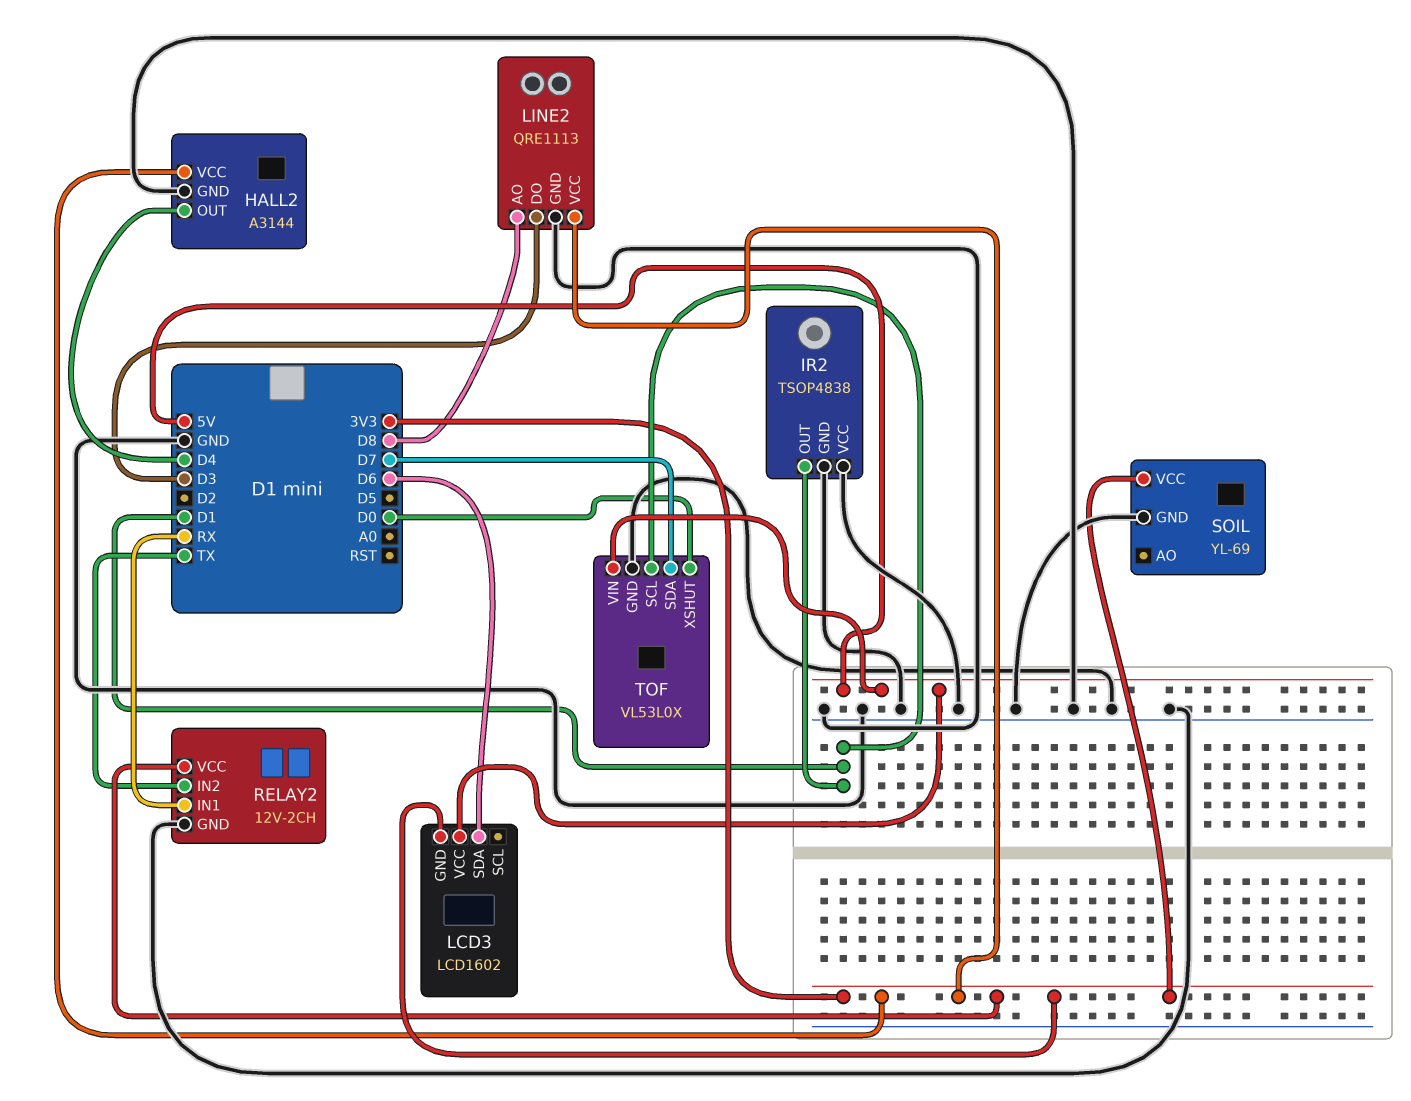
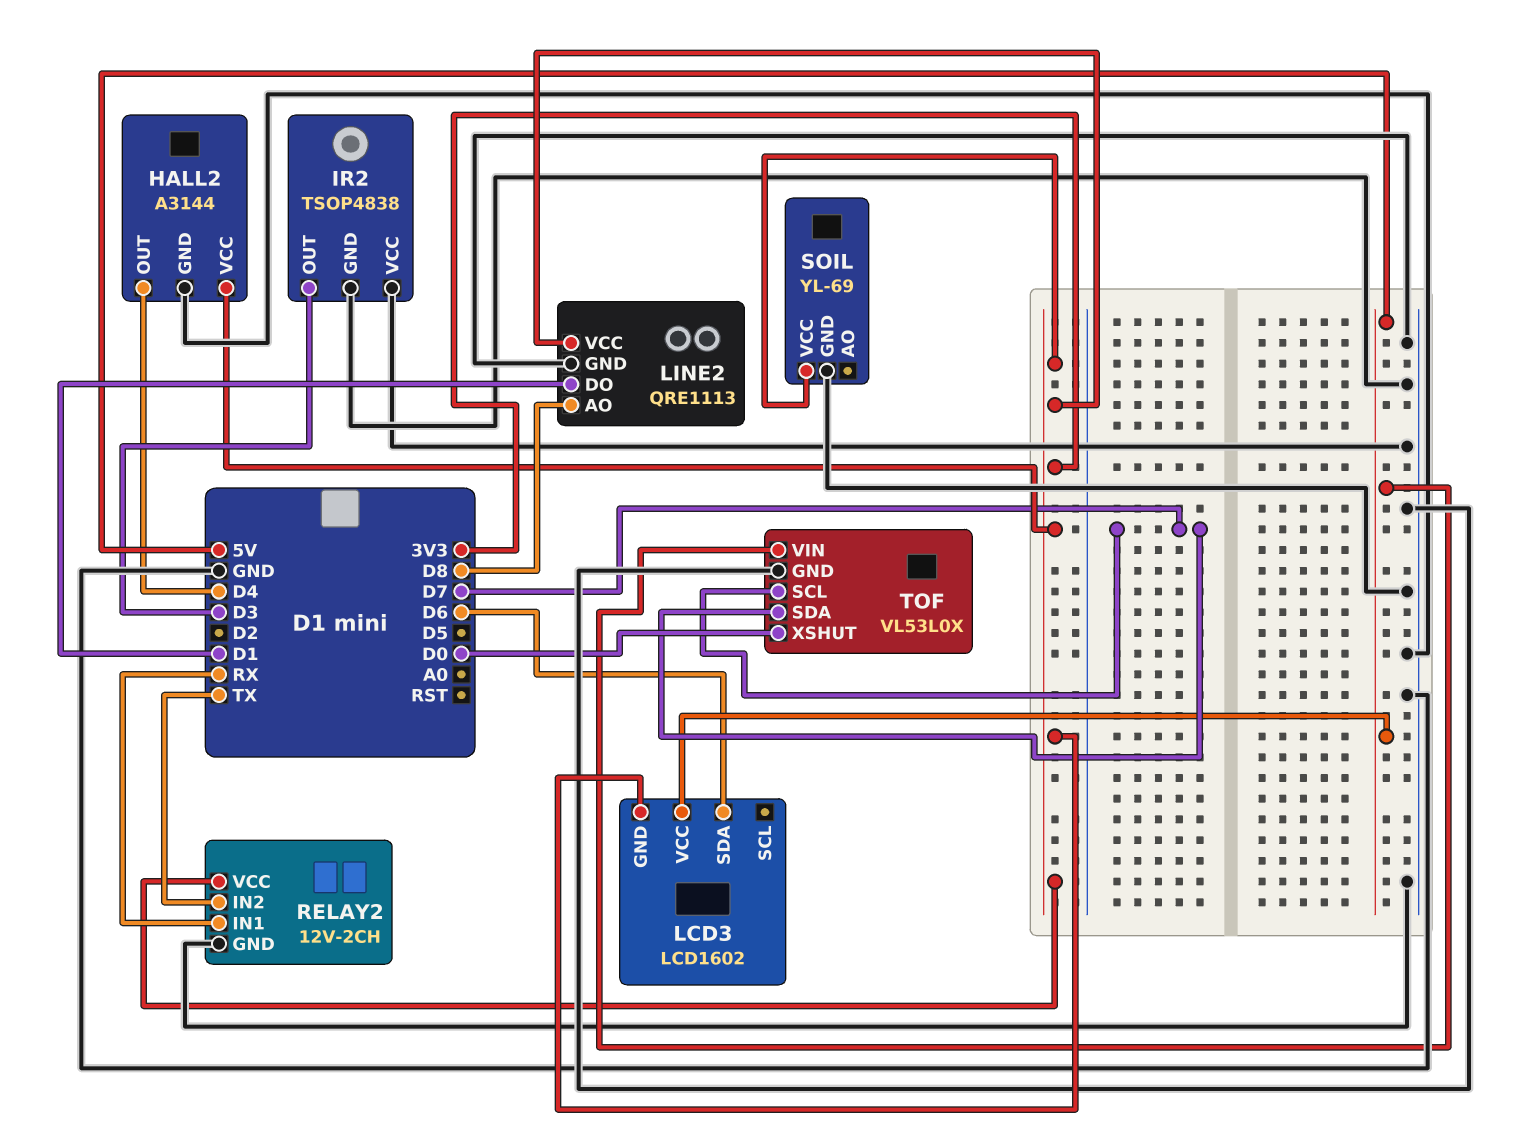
IR2 pin OUT: D1 -> D3
LINE2 pin DO: D3 -> D1
TOF pin SCL: D1 -> D7

